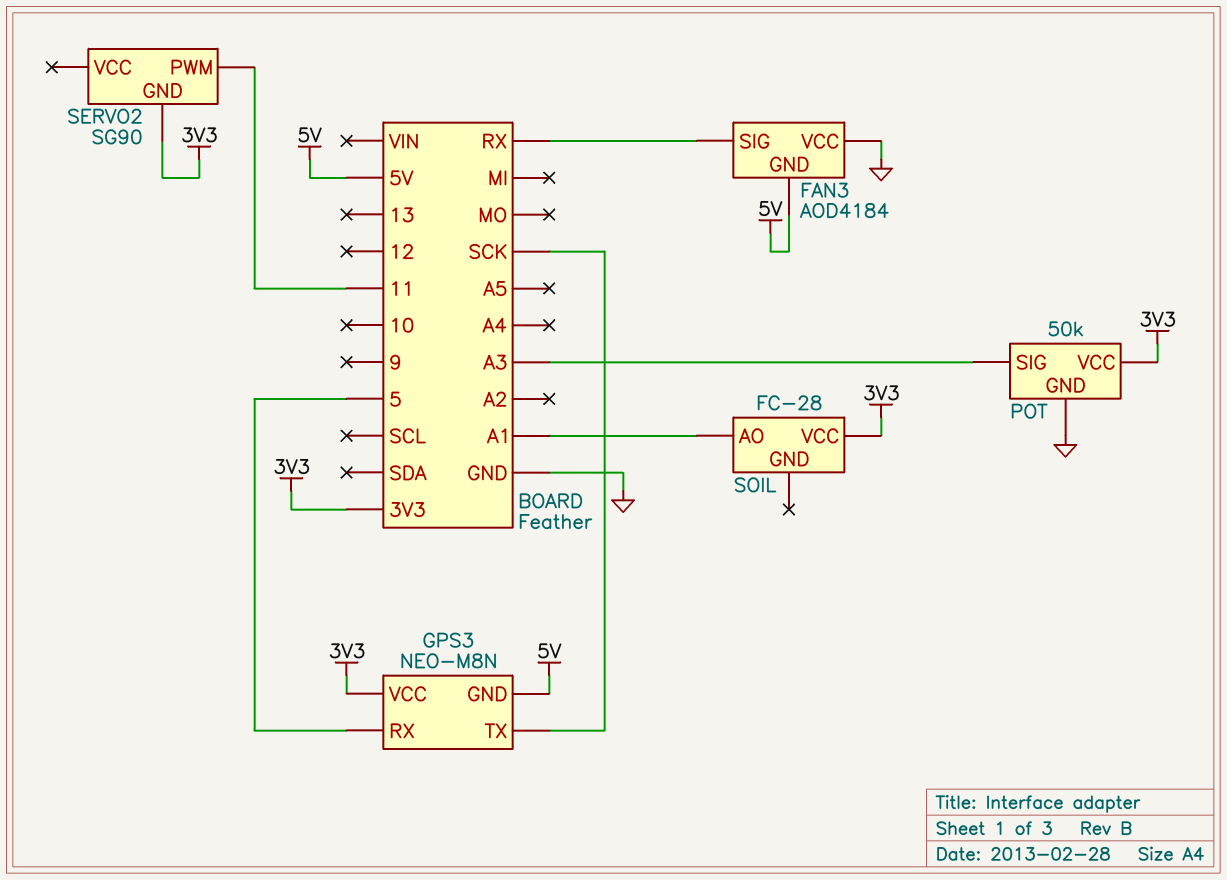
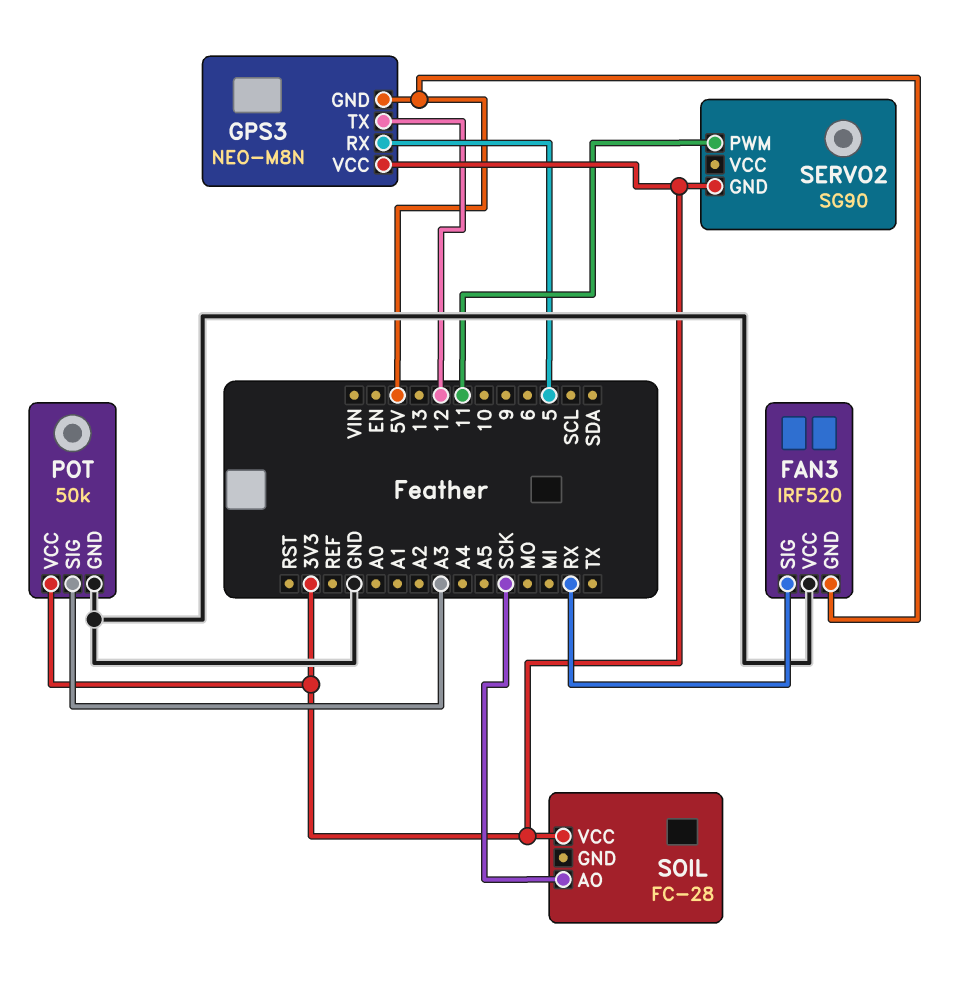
FAN3: AOD4184 -> IRF520
GPS3 pin TX: SCK -> 12
SOIL pin AO: A1 -> SCK

